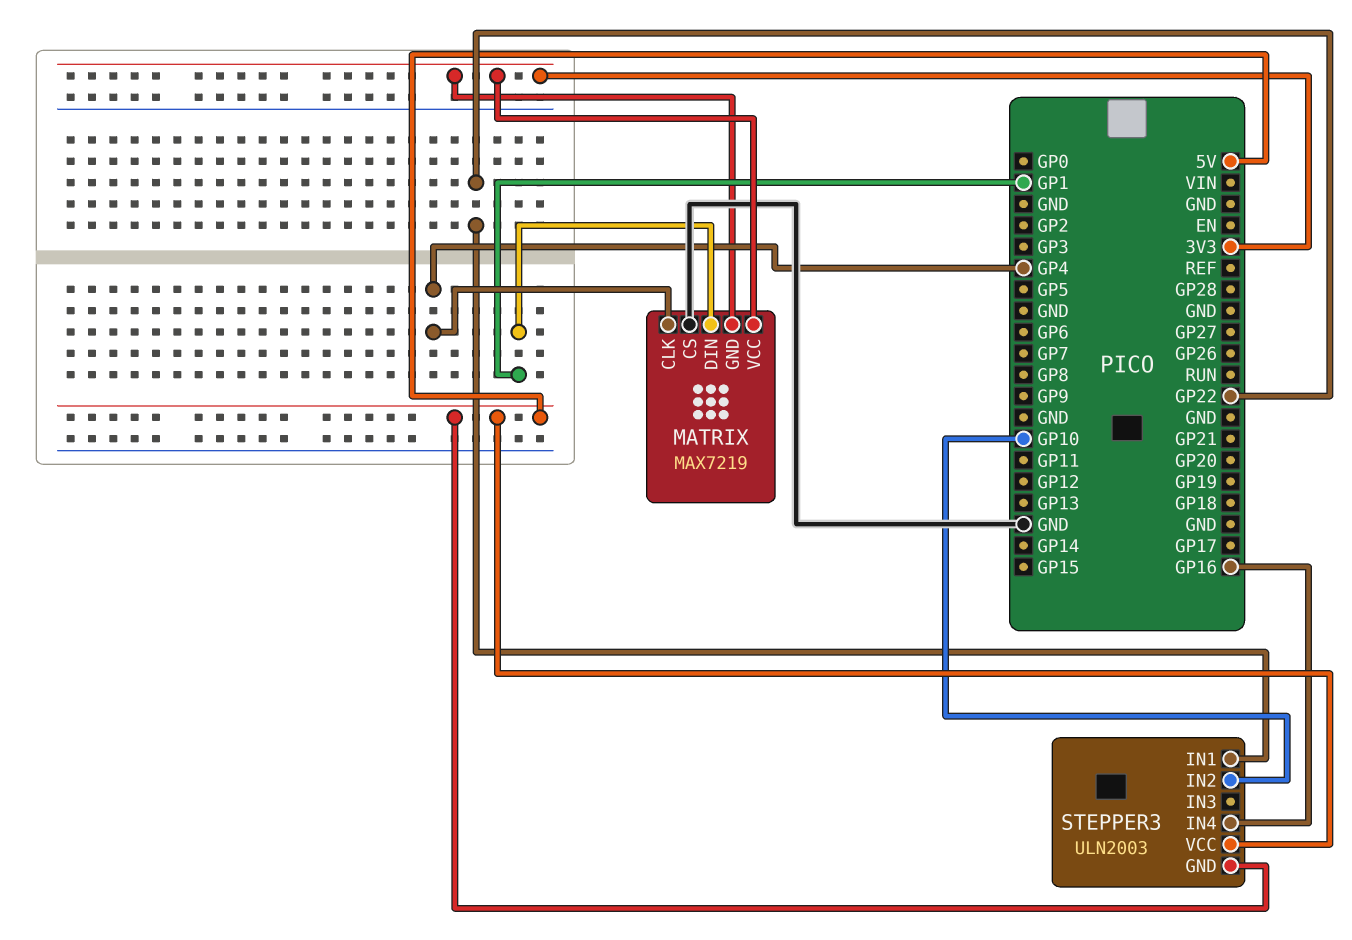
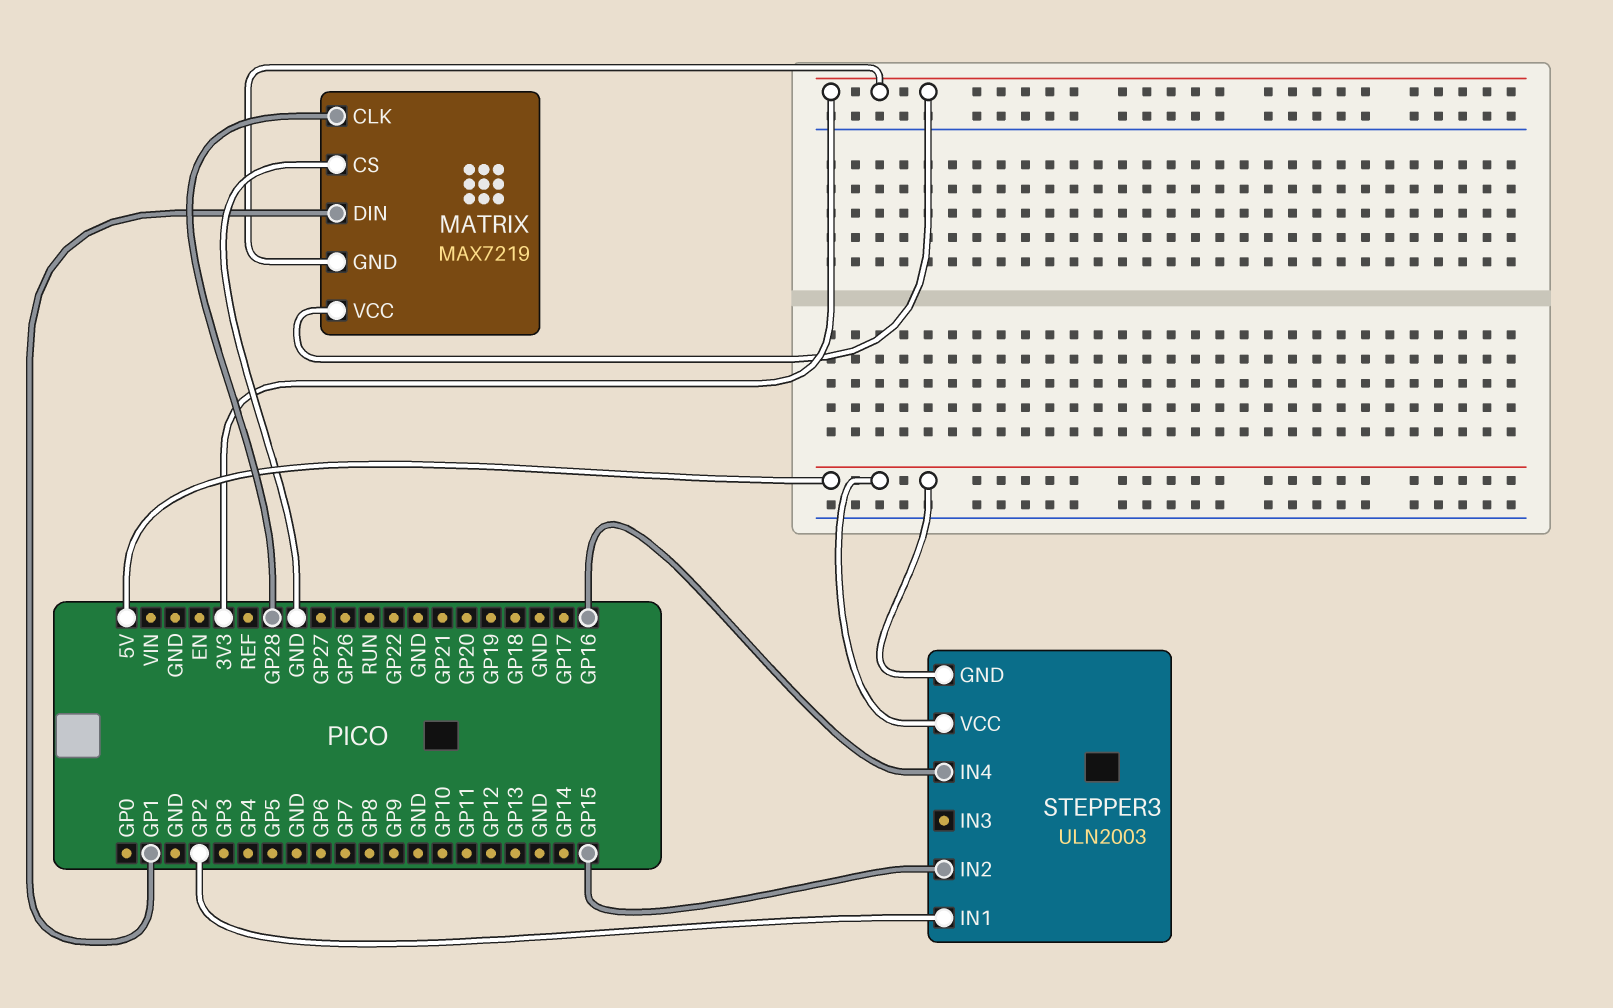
MATRIX pin CLK: GP4 -> GP28
STEPPER3 pin IN1: GP22 -> GP2
STEPPER3 pin IN2: GP10 -> GP15

